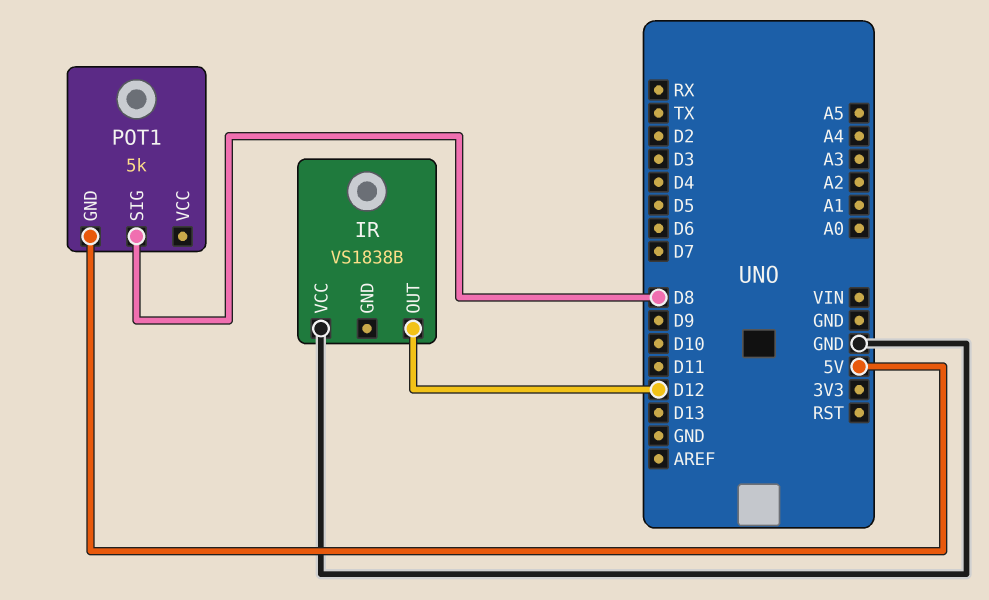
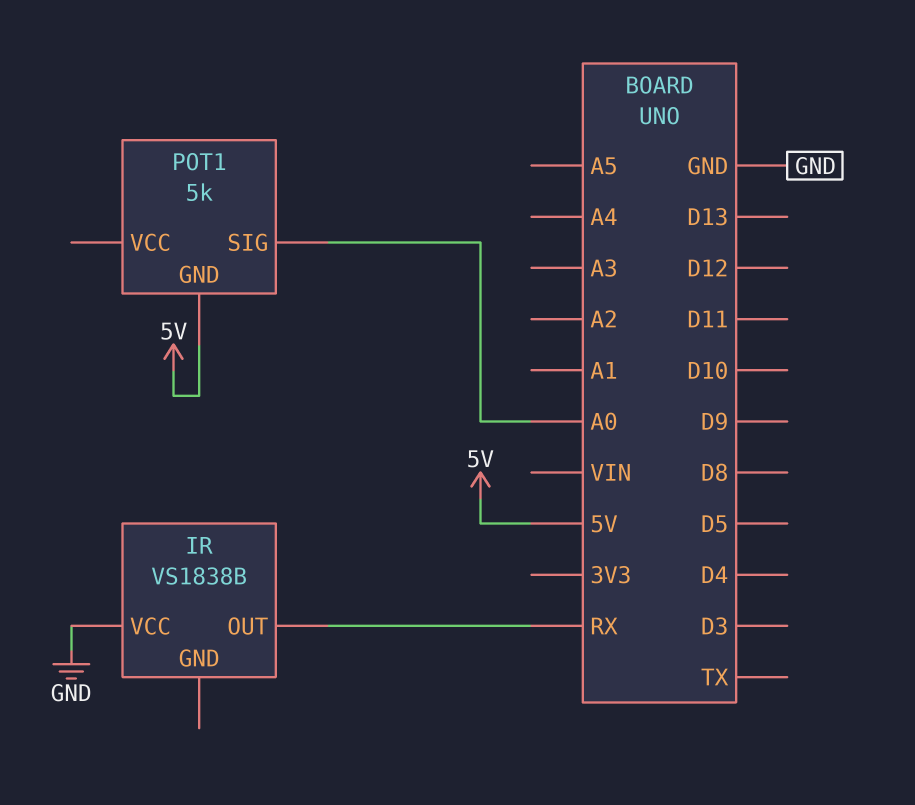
IR pin OUT: D12 -> RX
POT1 pin SIG: D8 -> A0

